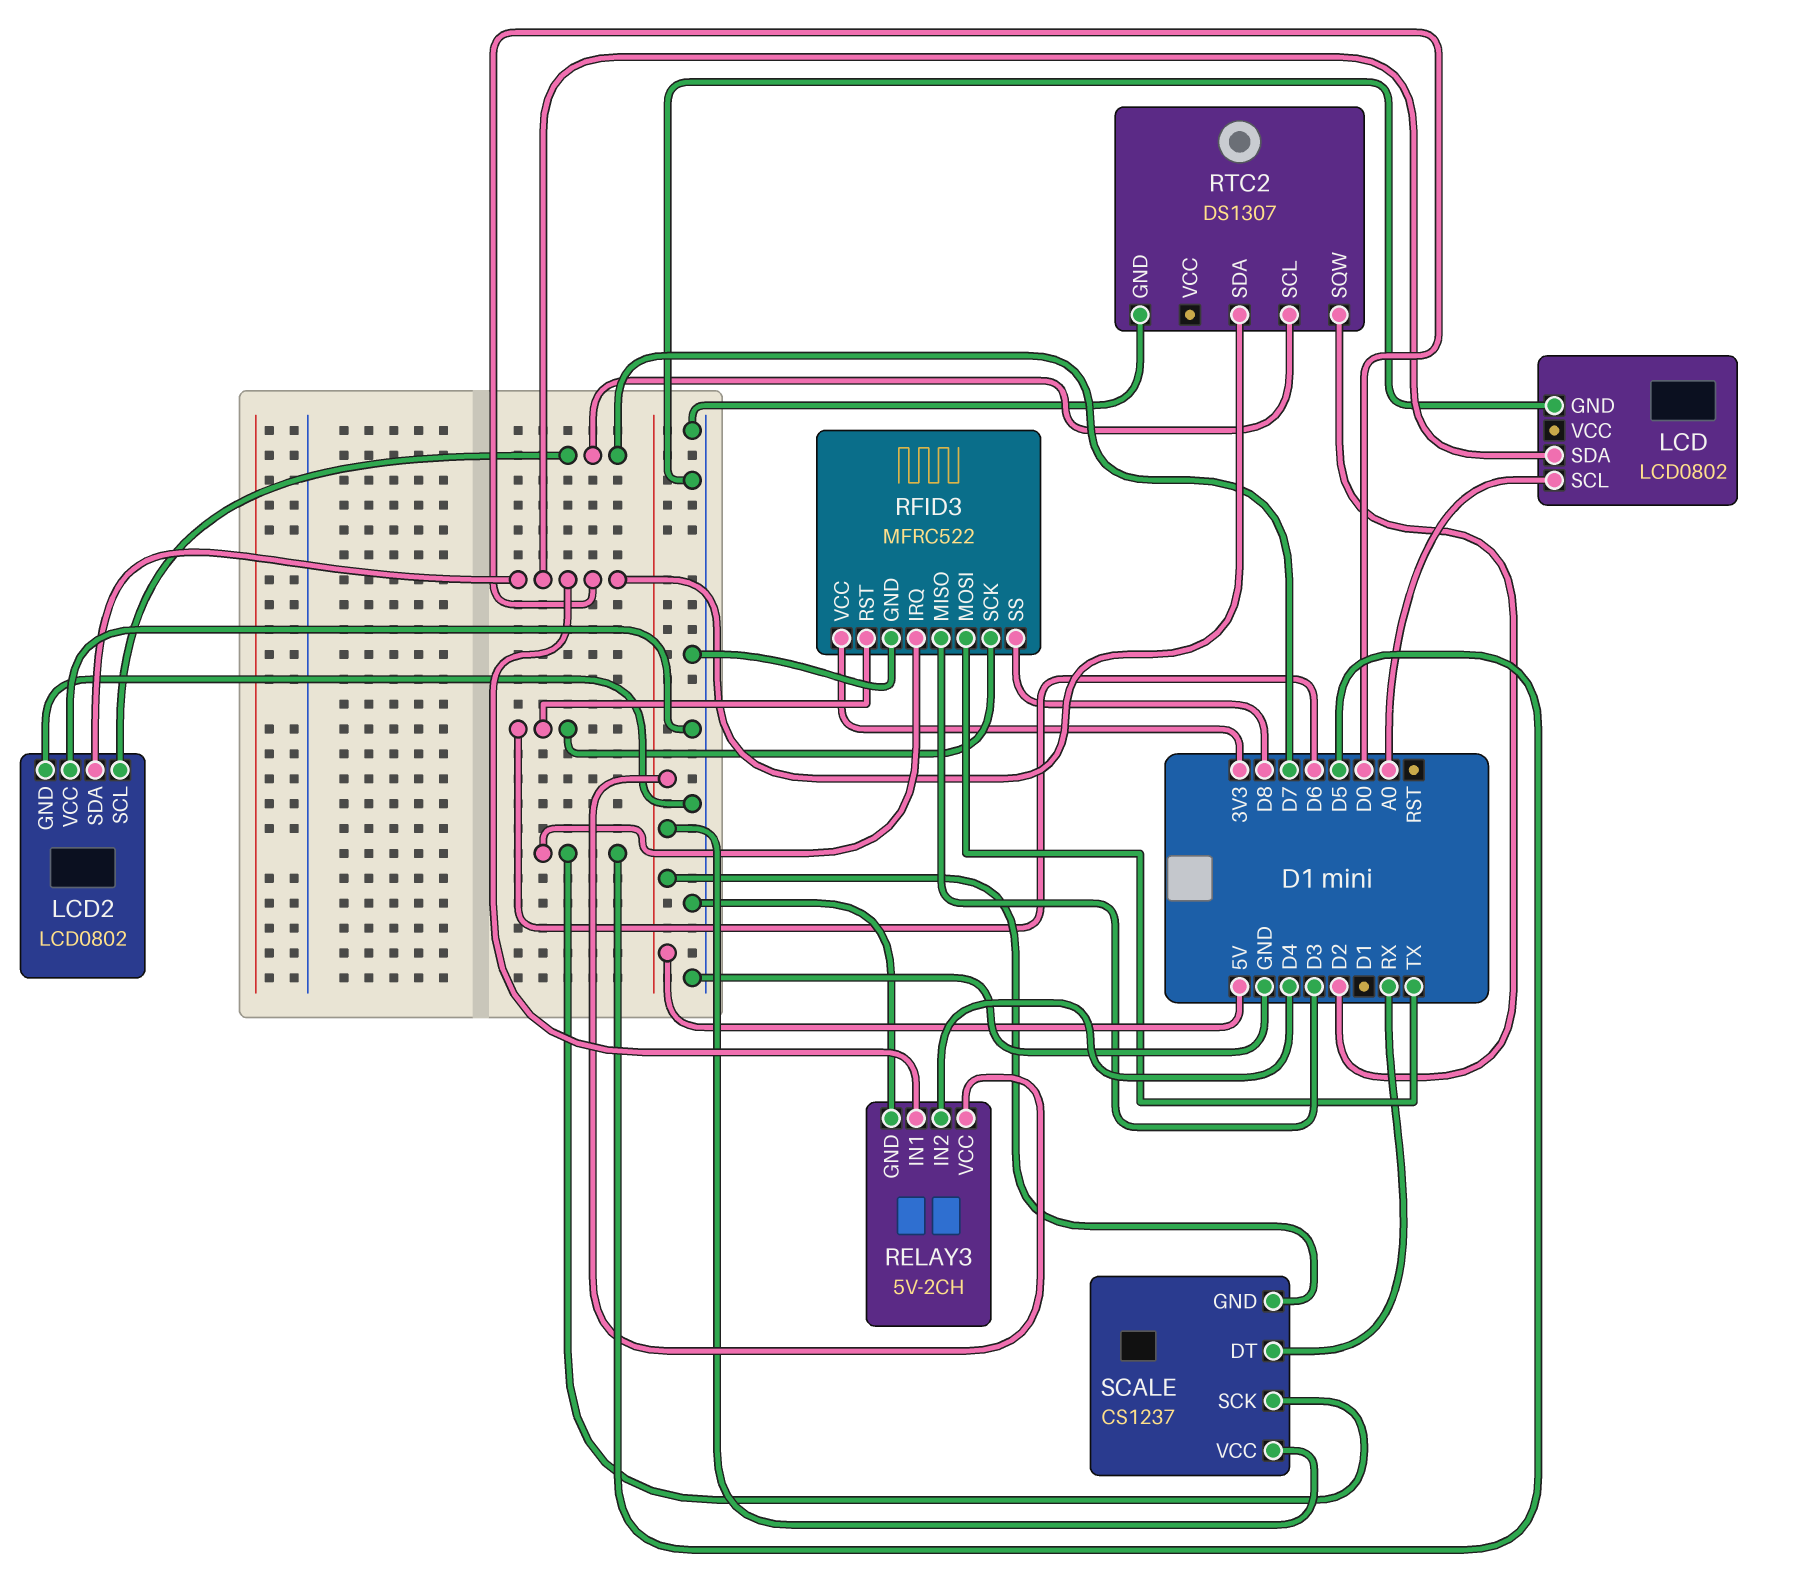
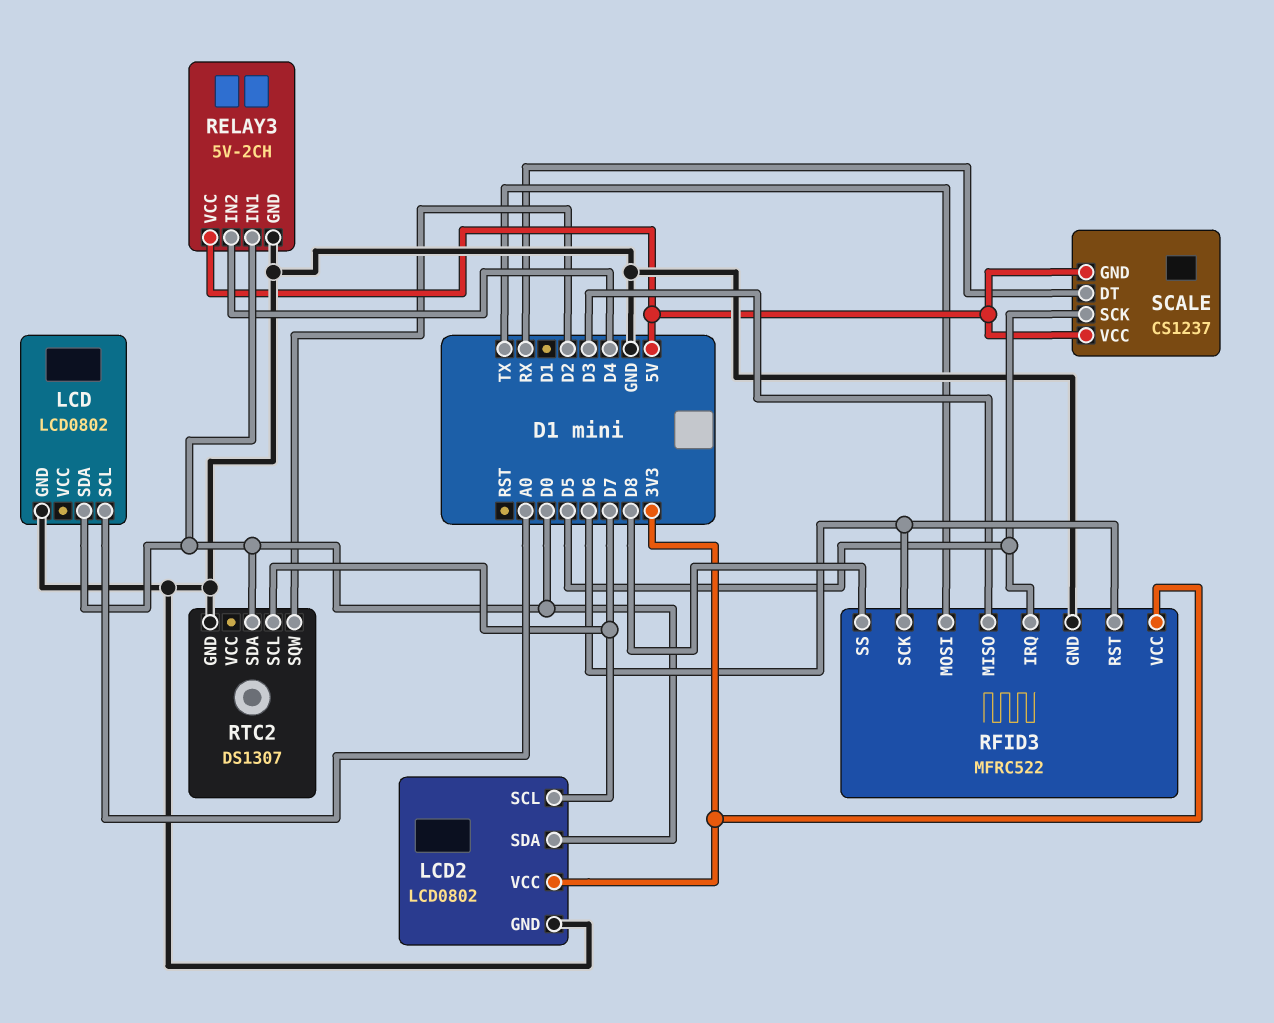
LCD2 pin VCC: GND -> 3V3

